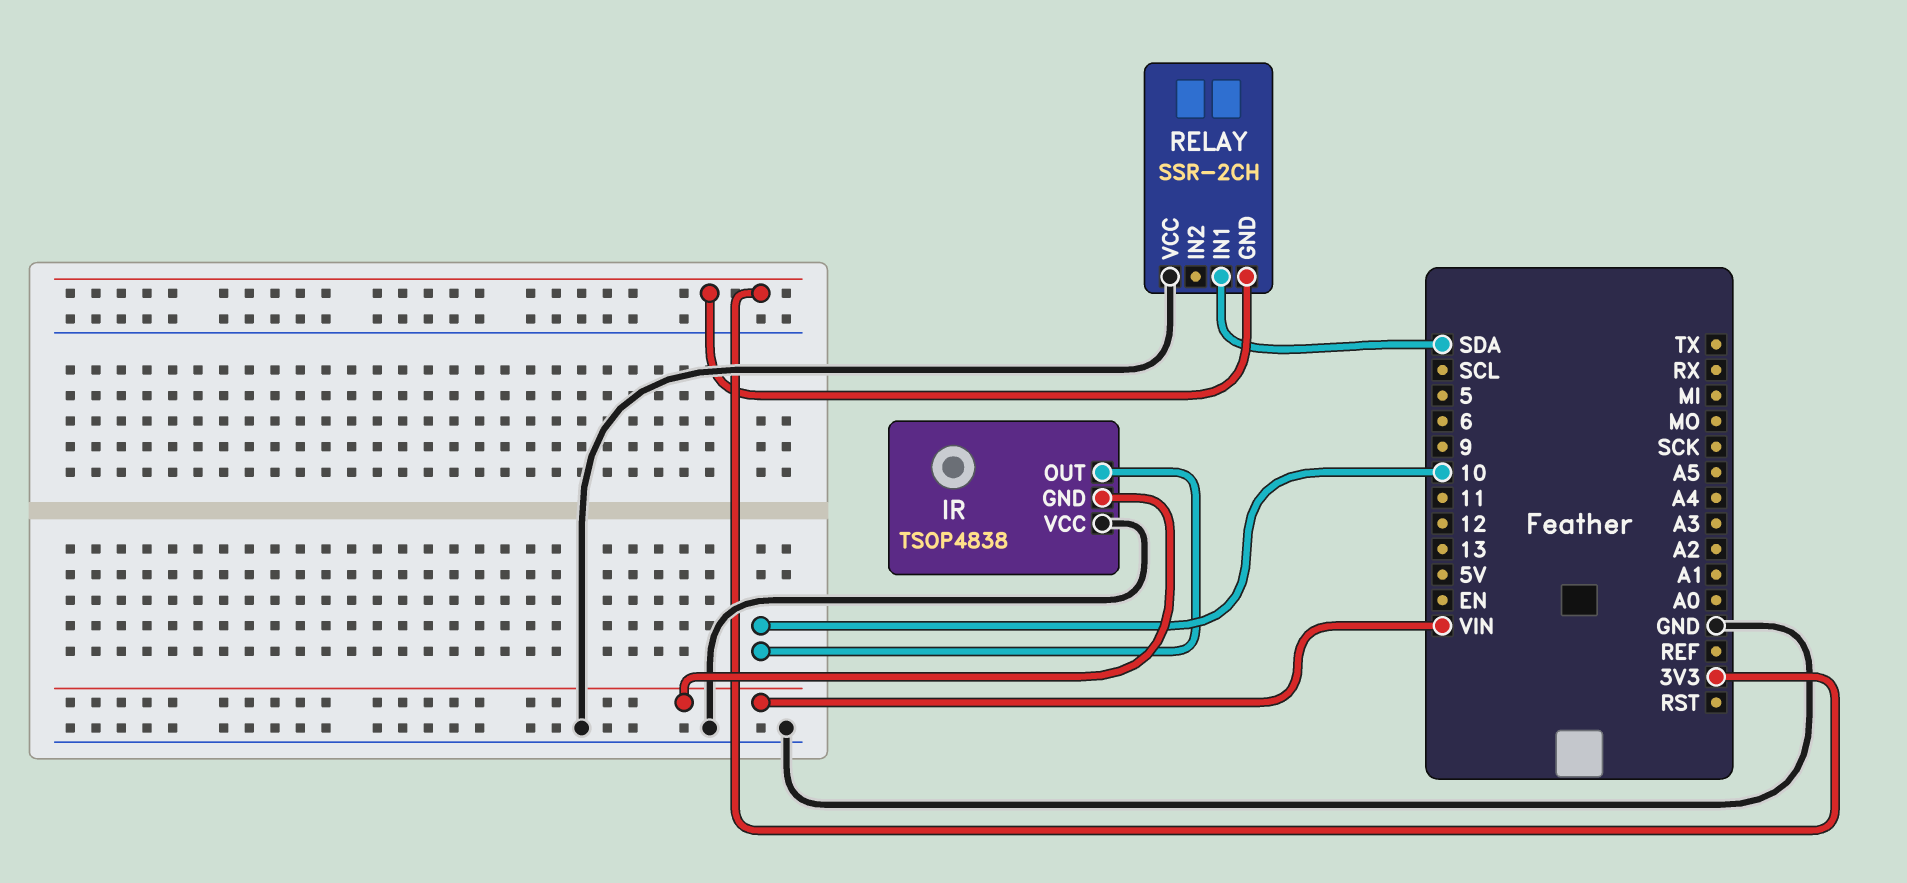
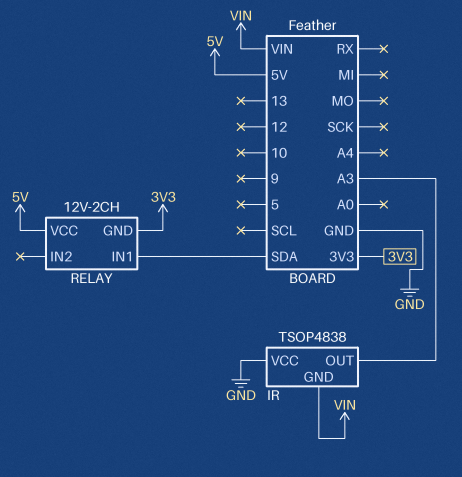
IR pin OUT: 10 -> A3
RELAY: SSR-2CH -> 12V-2CH
RELAY pin VCC: GND -> 5V

